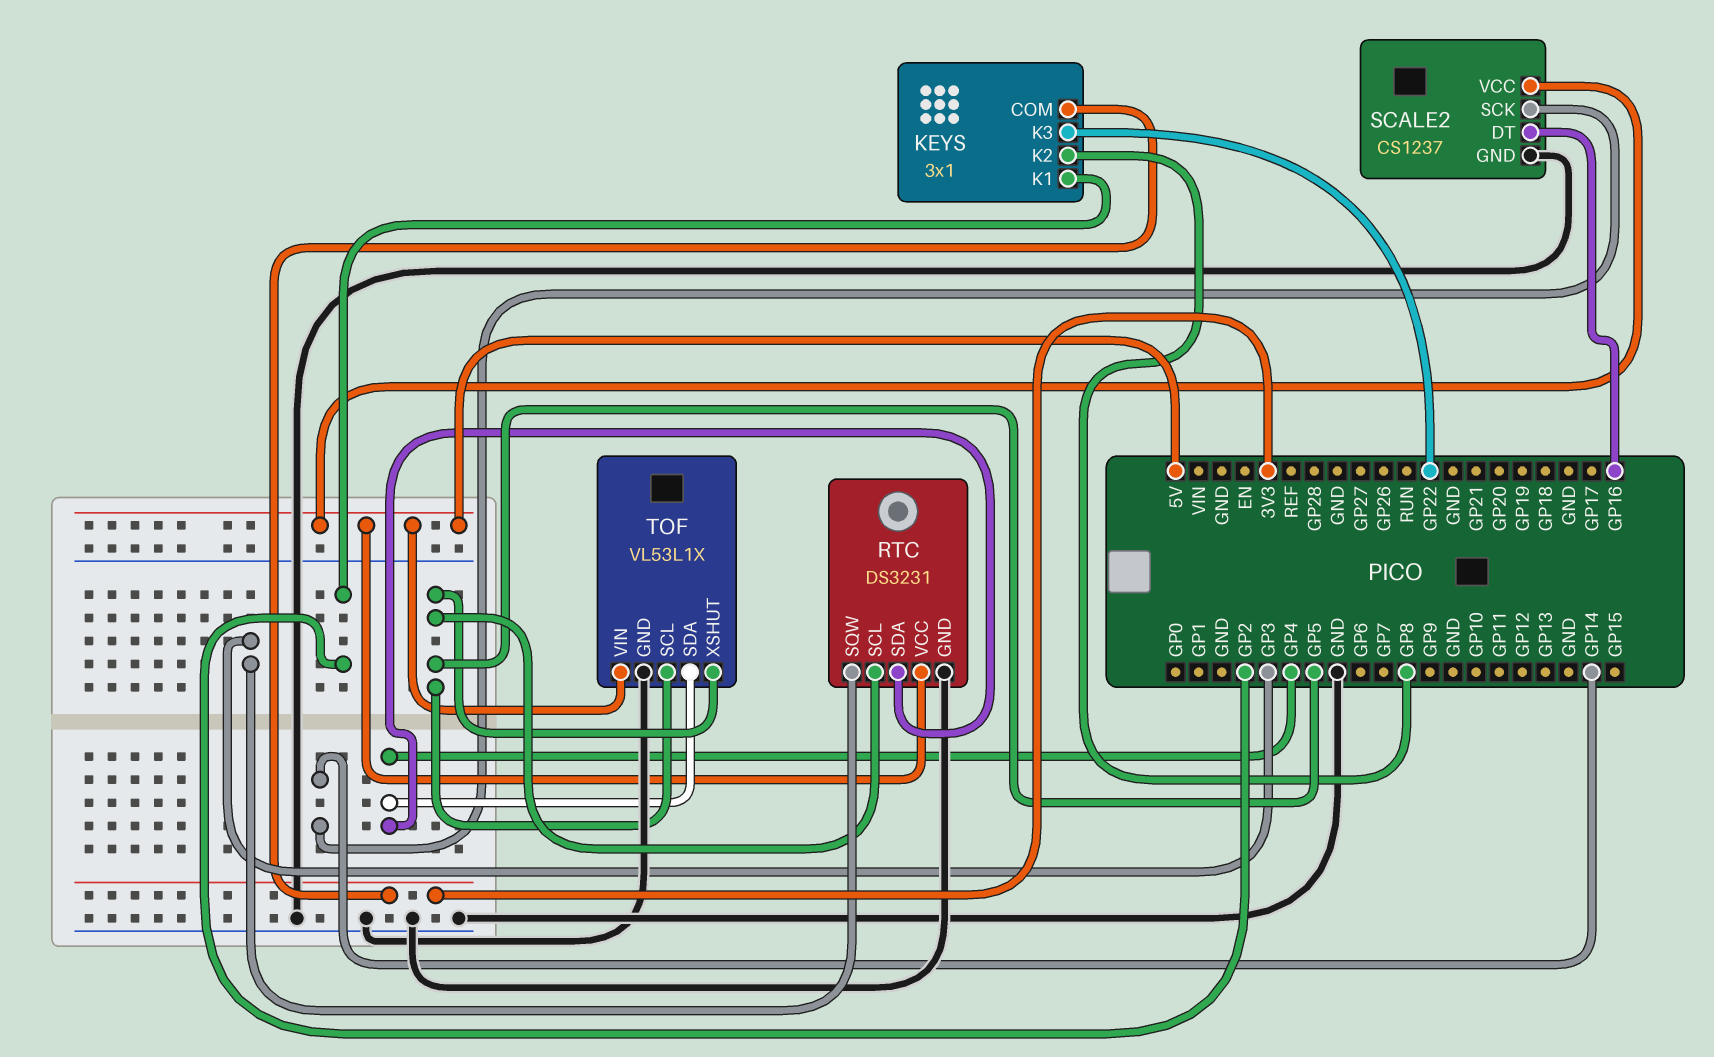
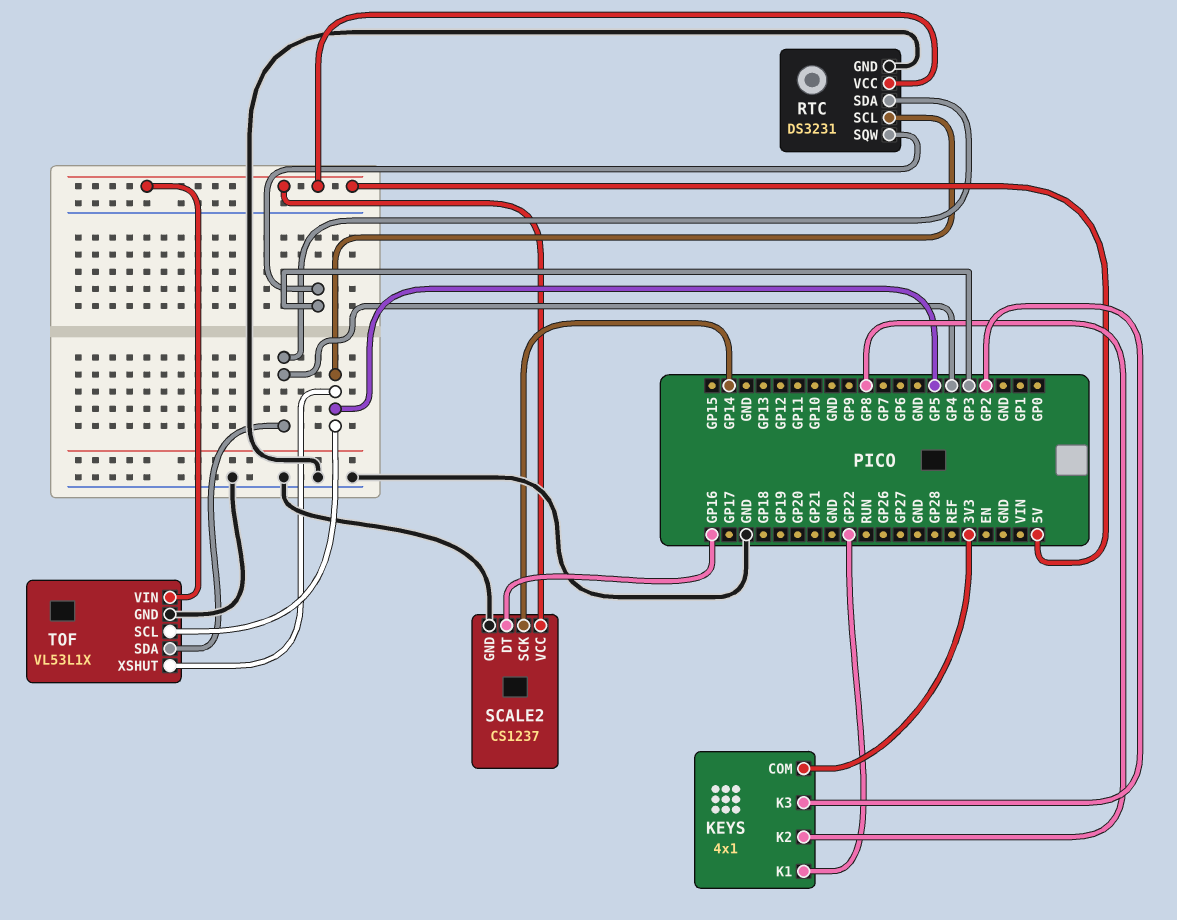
KEYS: 3x1 -> 4x1
KEYS pin K1: GP2 -> GP22
KEYS pin K3: GP22 -> GP2

